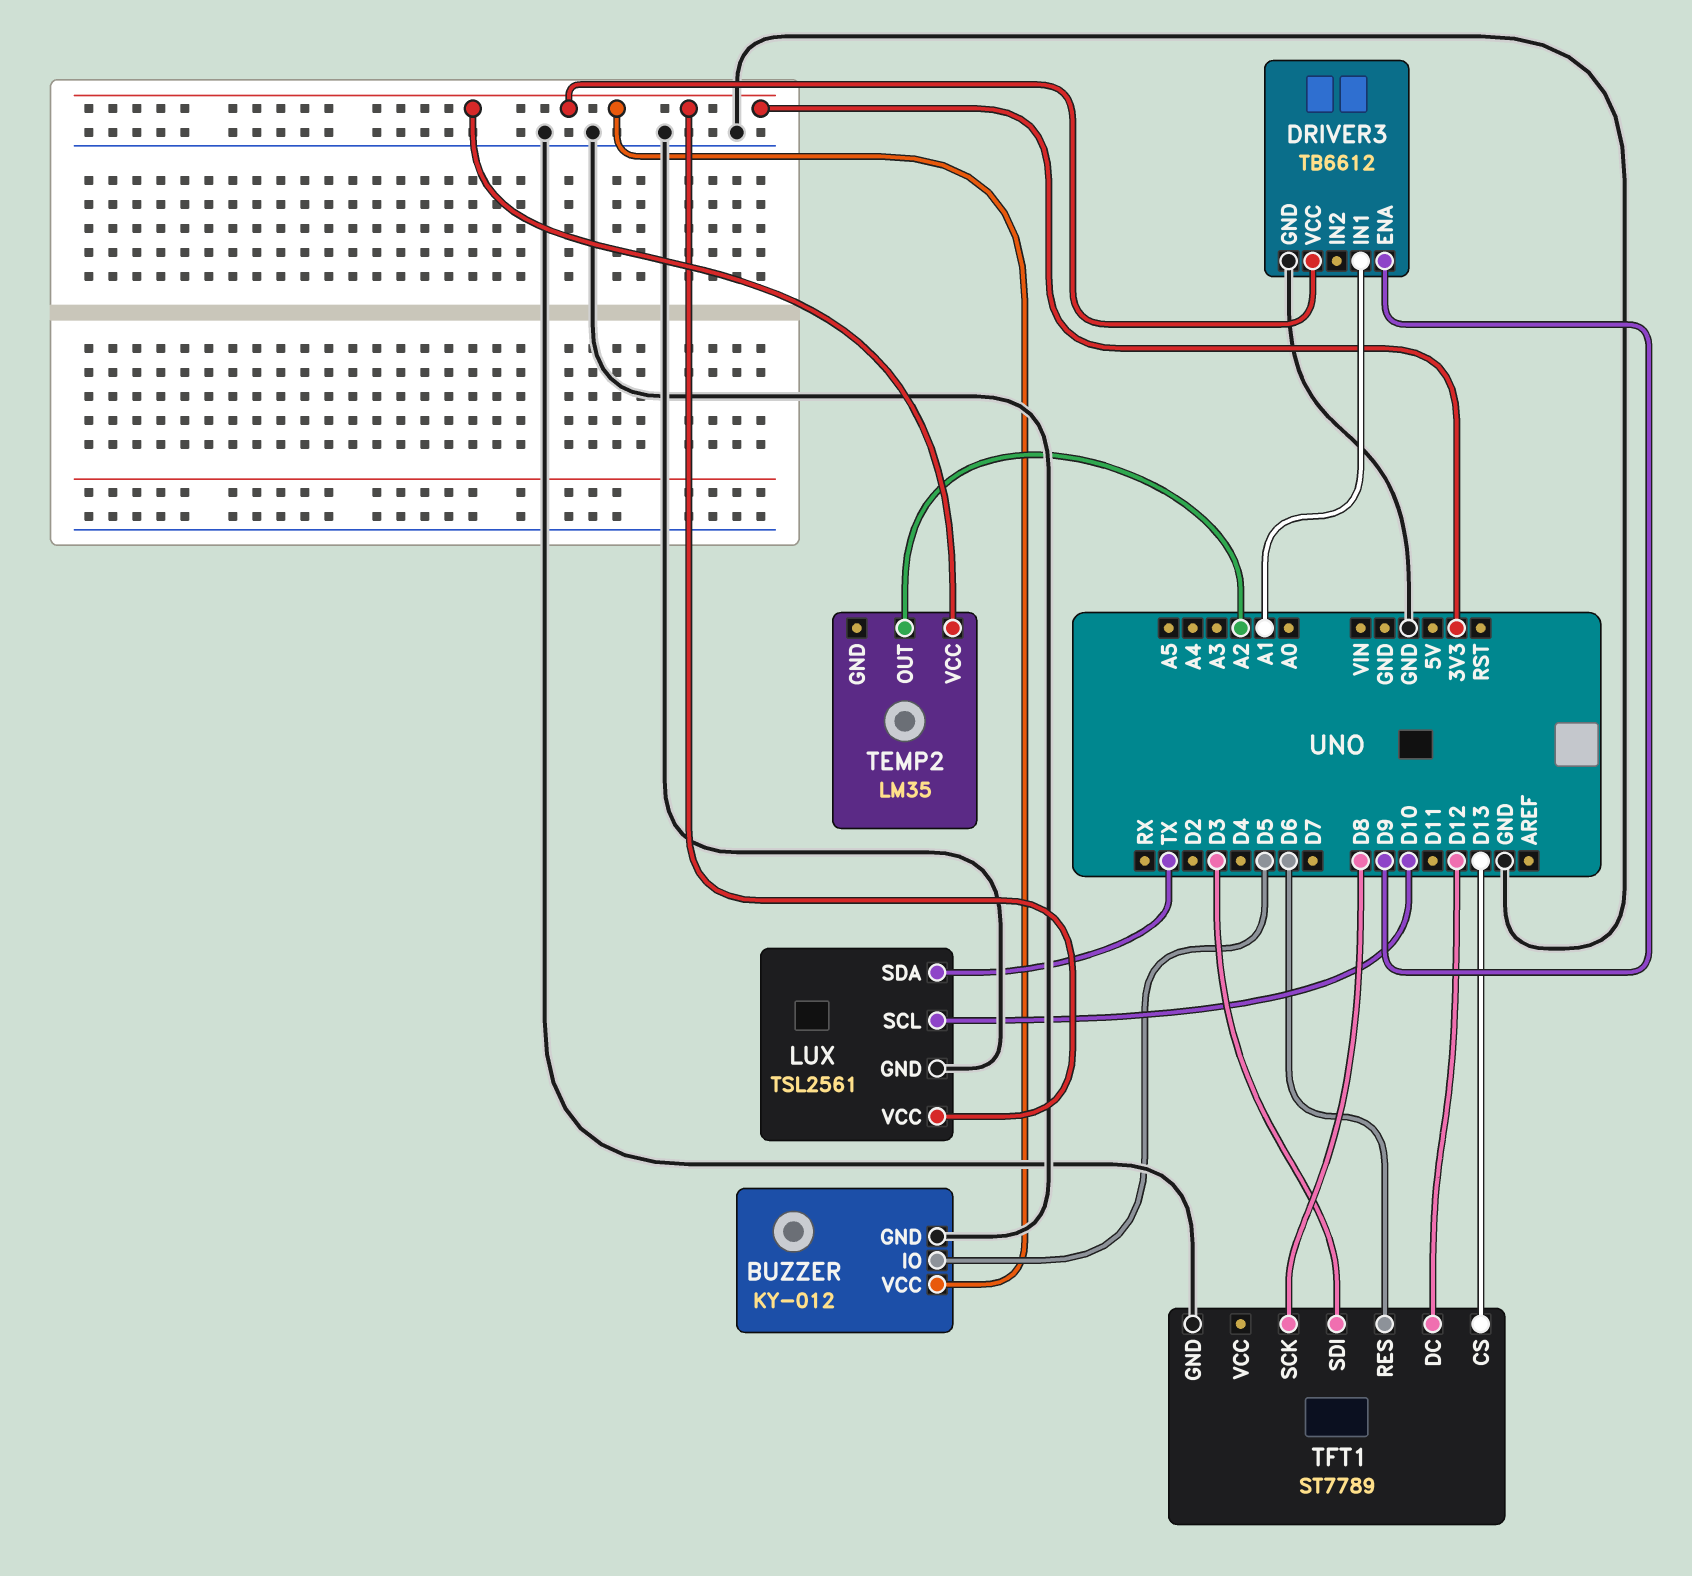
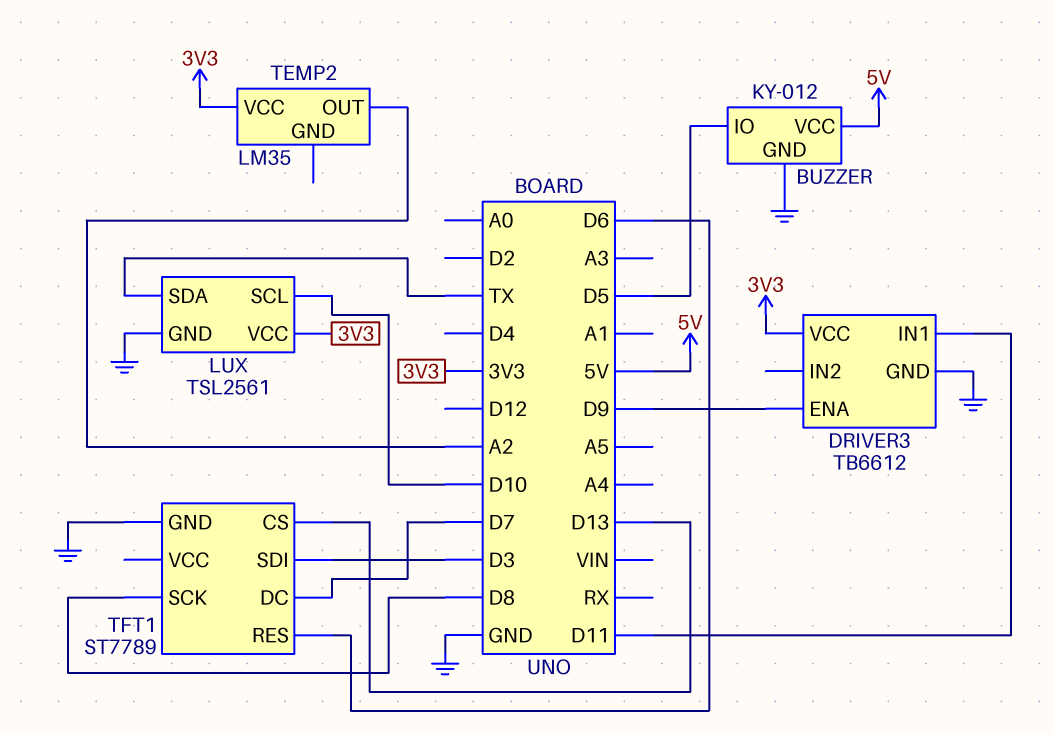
BUZZER pin VCC: 3V3 -> 5V
DRIVER3 pin IN1: A1 -> D11
TFT1 pin DC: D12 -> D7

